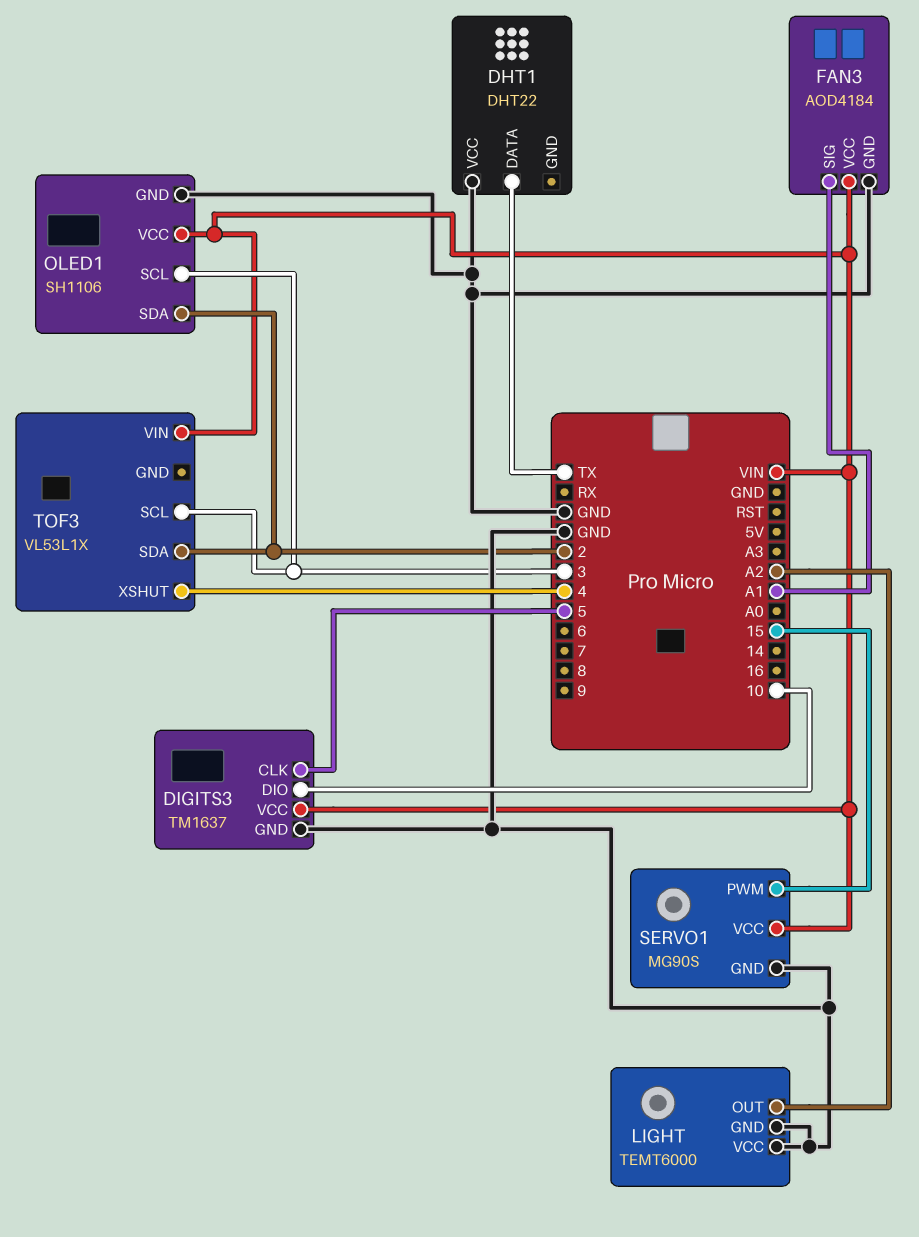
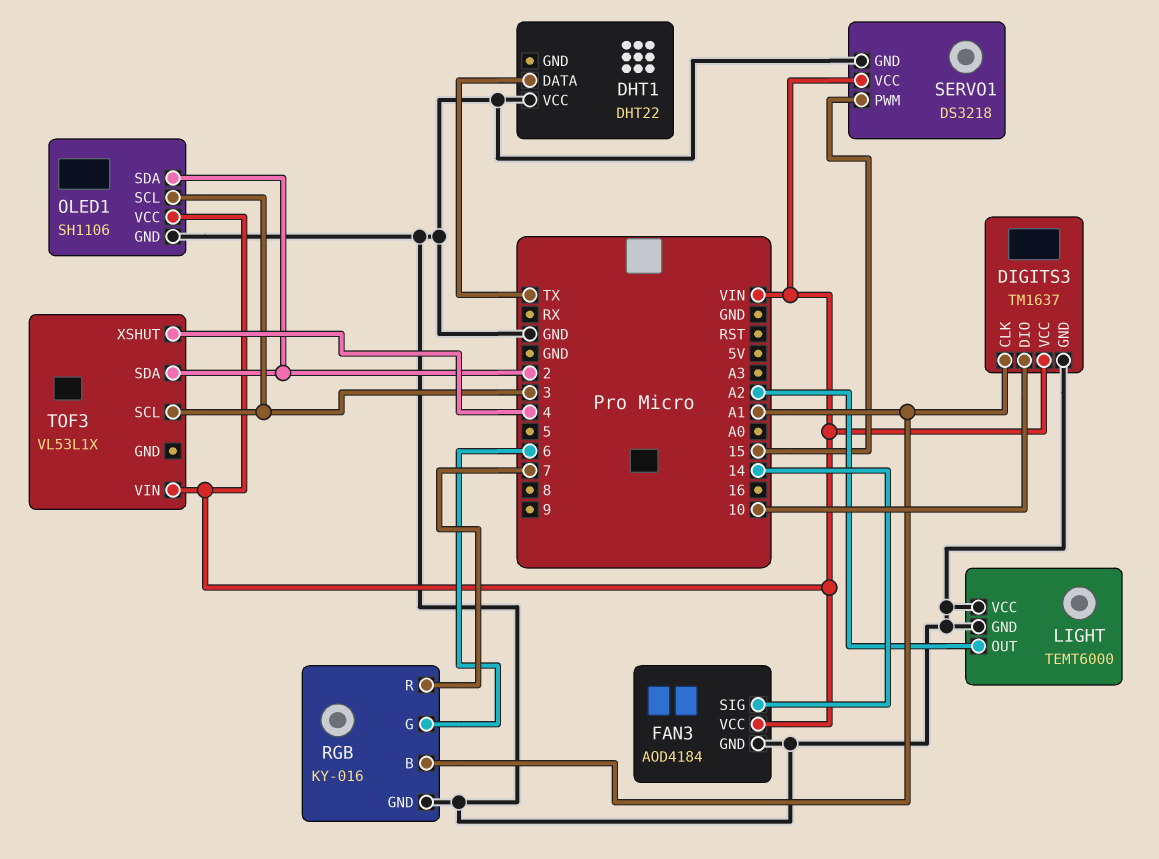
DIGITS3 pin CLK: 5 -> A1
FAN3 pin SIG: A1 -> 14
RGB: none -> KY-016
RGB pin B: none -> A1
RGB pin G: none -> 6
RGB pin GND: none -> GND
RGB pin R: none -> 7
SERVO1: MG90S -> DS3218

